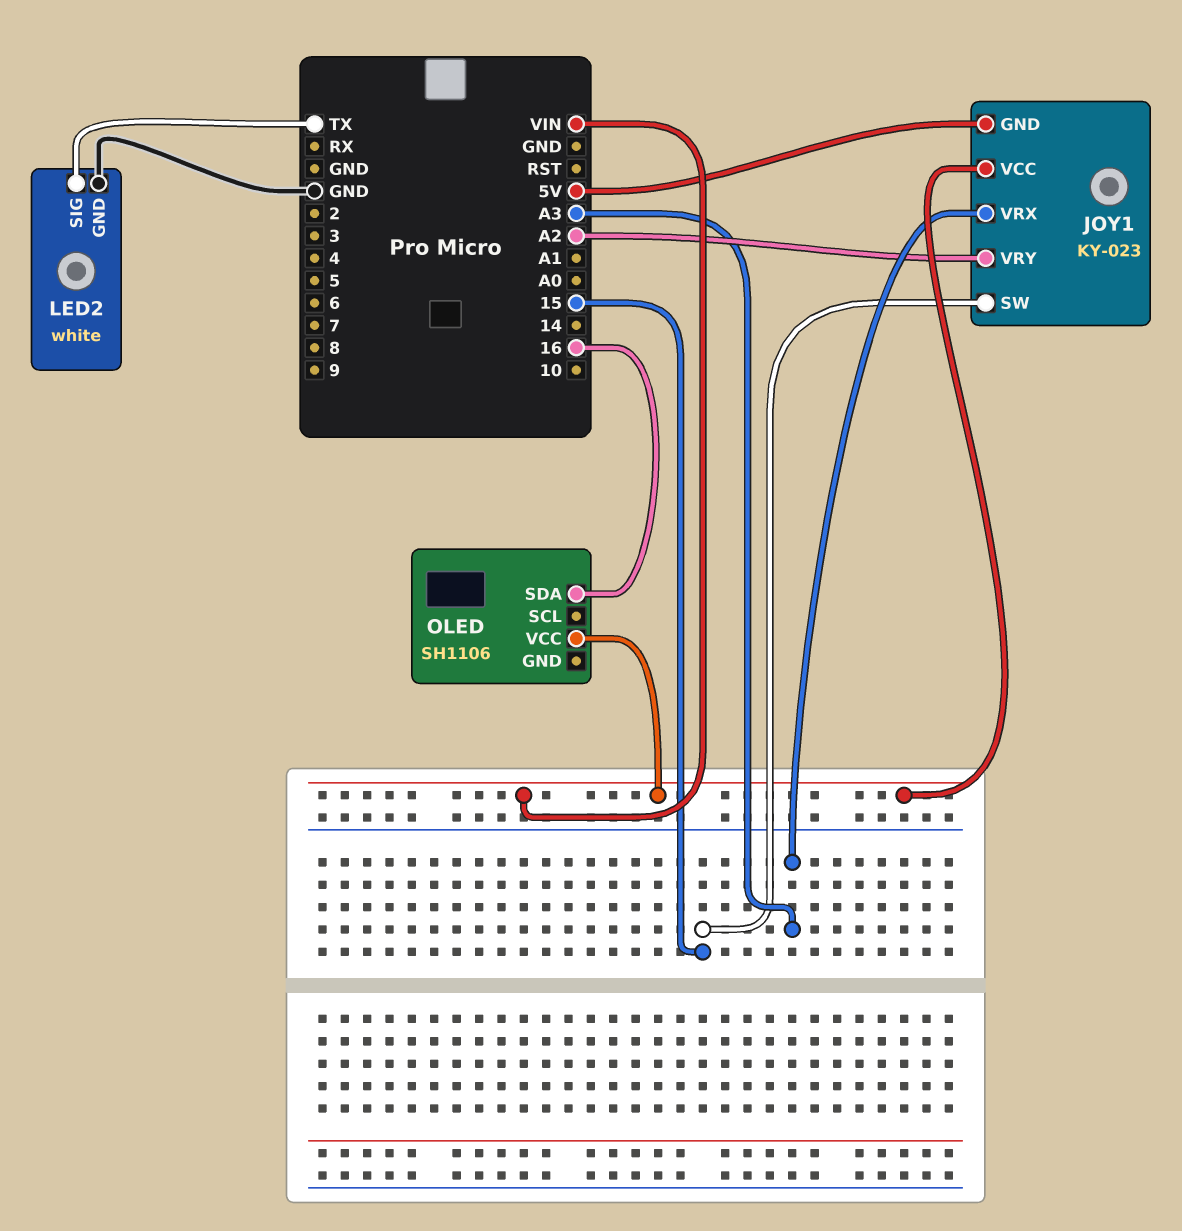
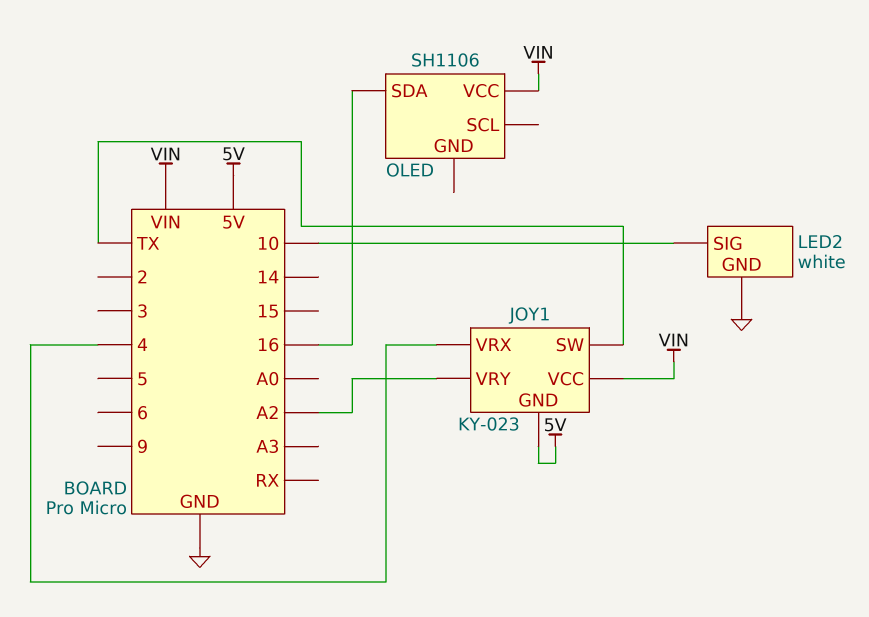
JOY1 pin SW: 15 -> TX
JOY1 pin VRX: A3 -> 4
LED2 pin SIG: TX -> 10

